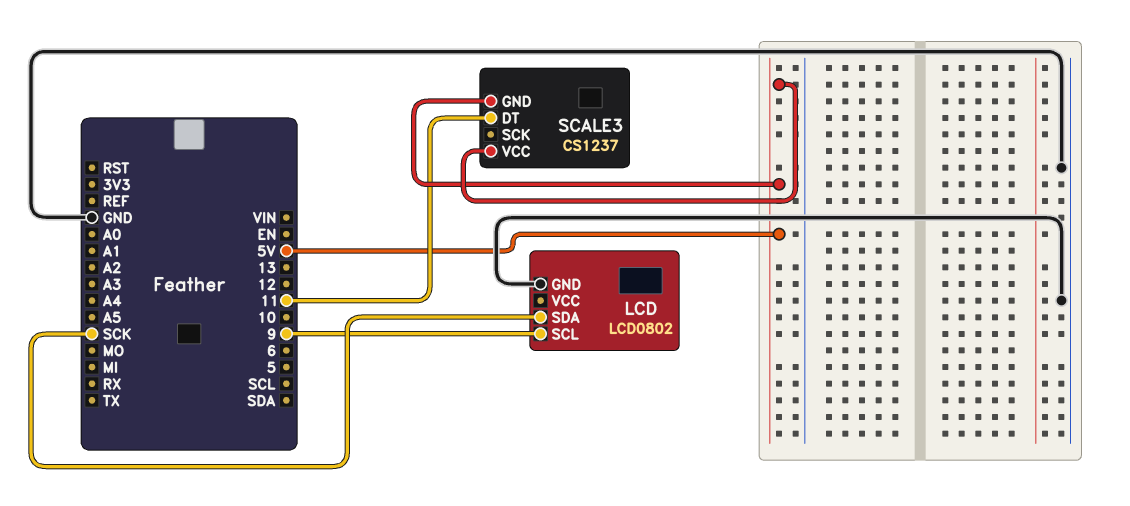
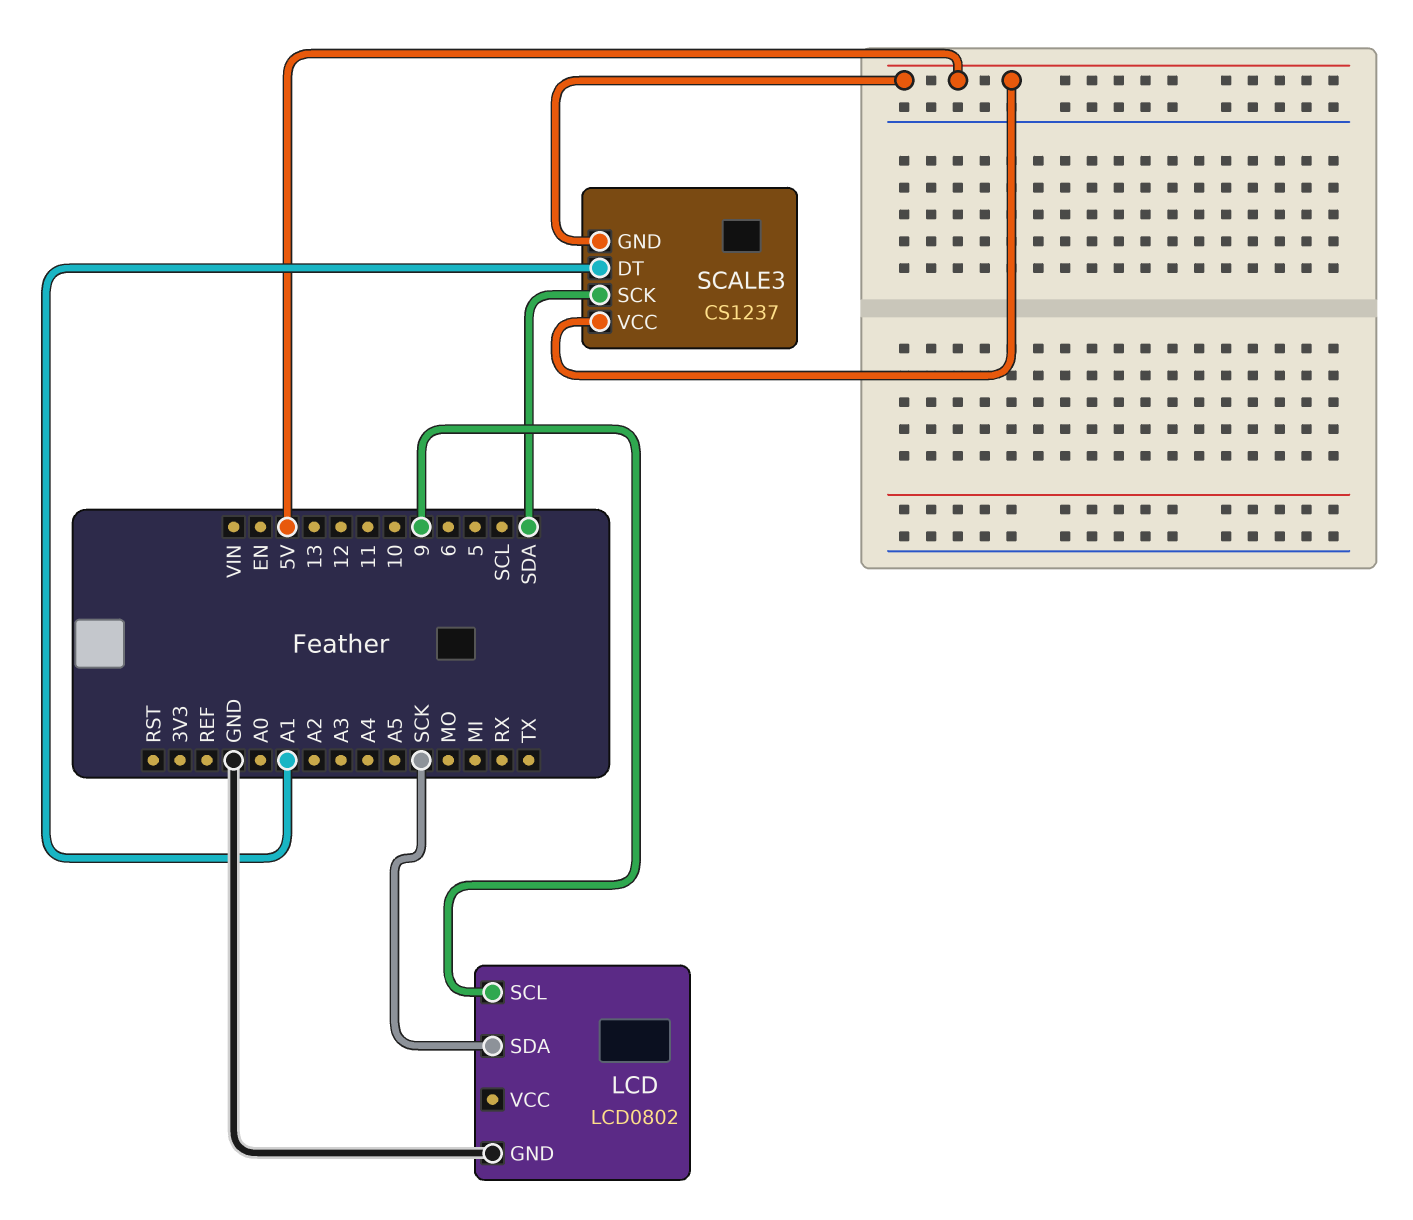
SCALE3 pin DT: 11 -> A1
SCALE3 pin SCK: none -> SDA

